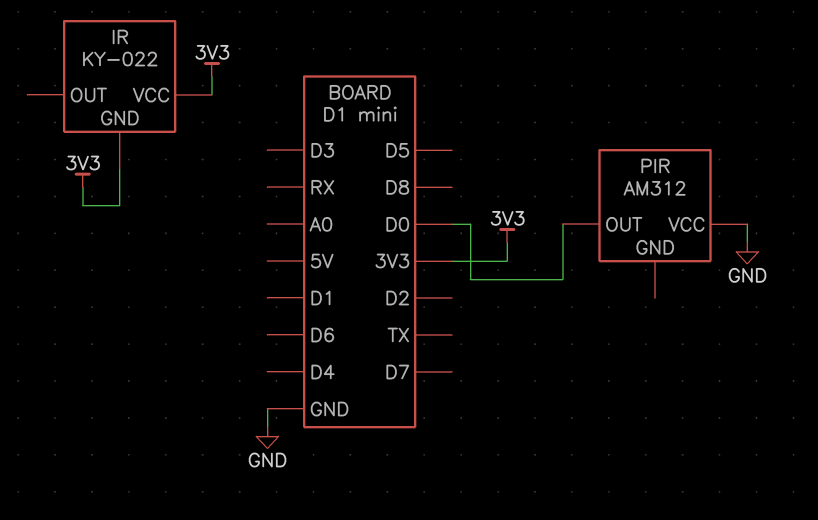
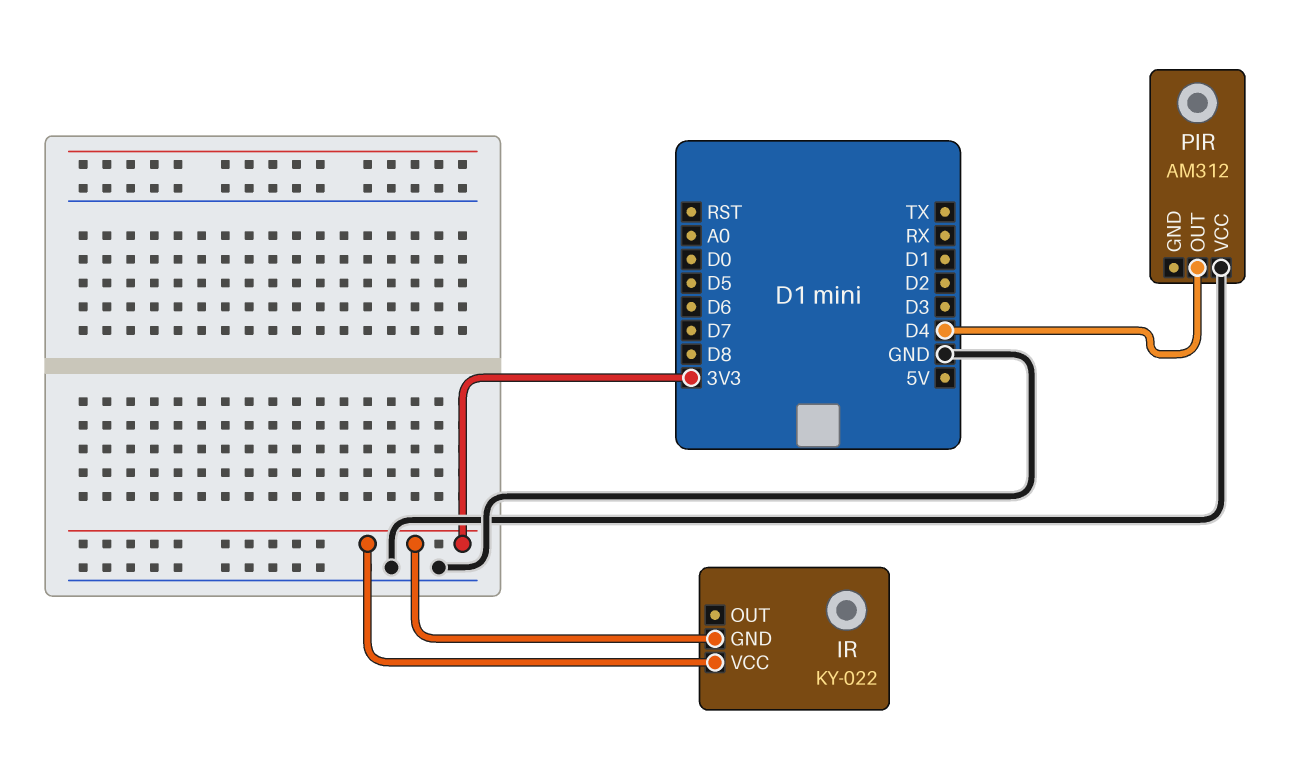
PIR pin OUT: D0 -> D4

